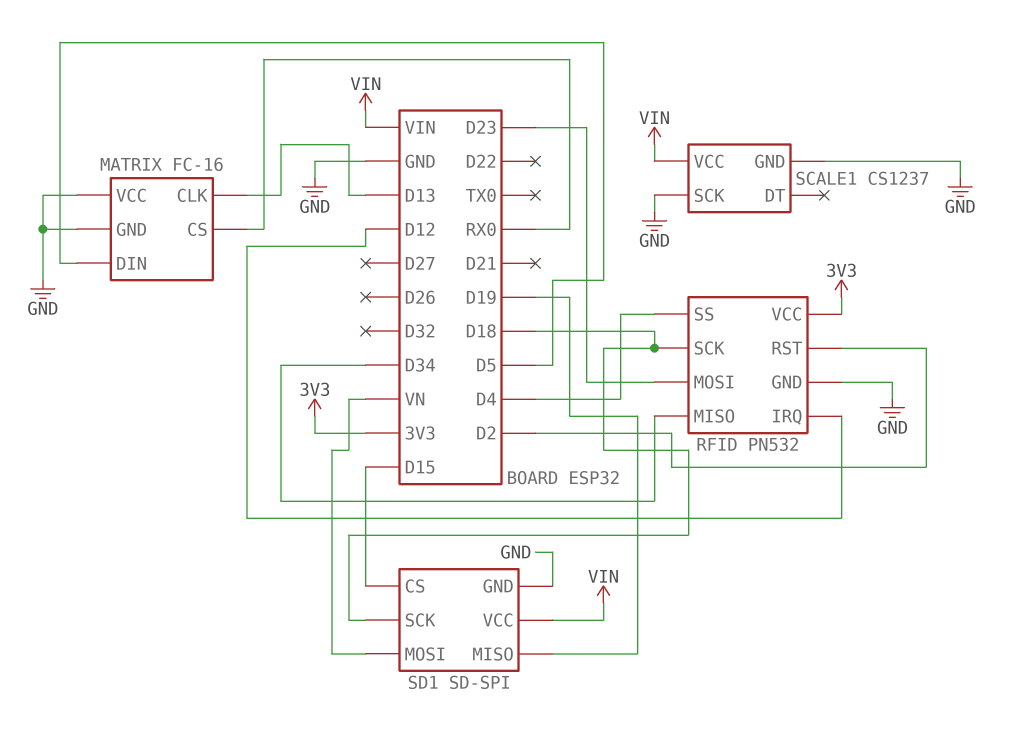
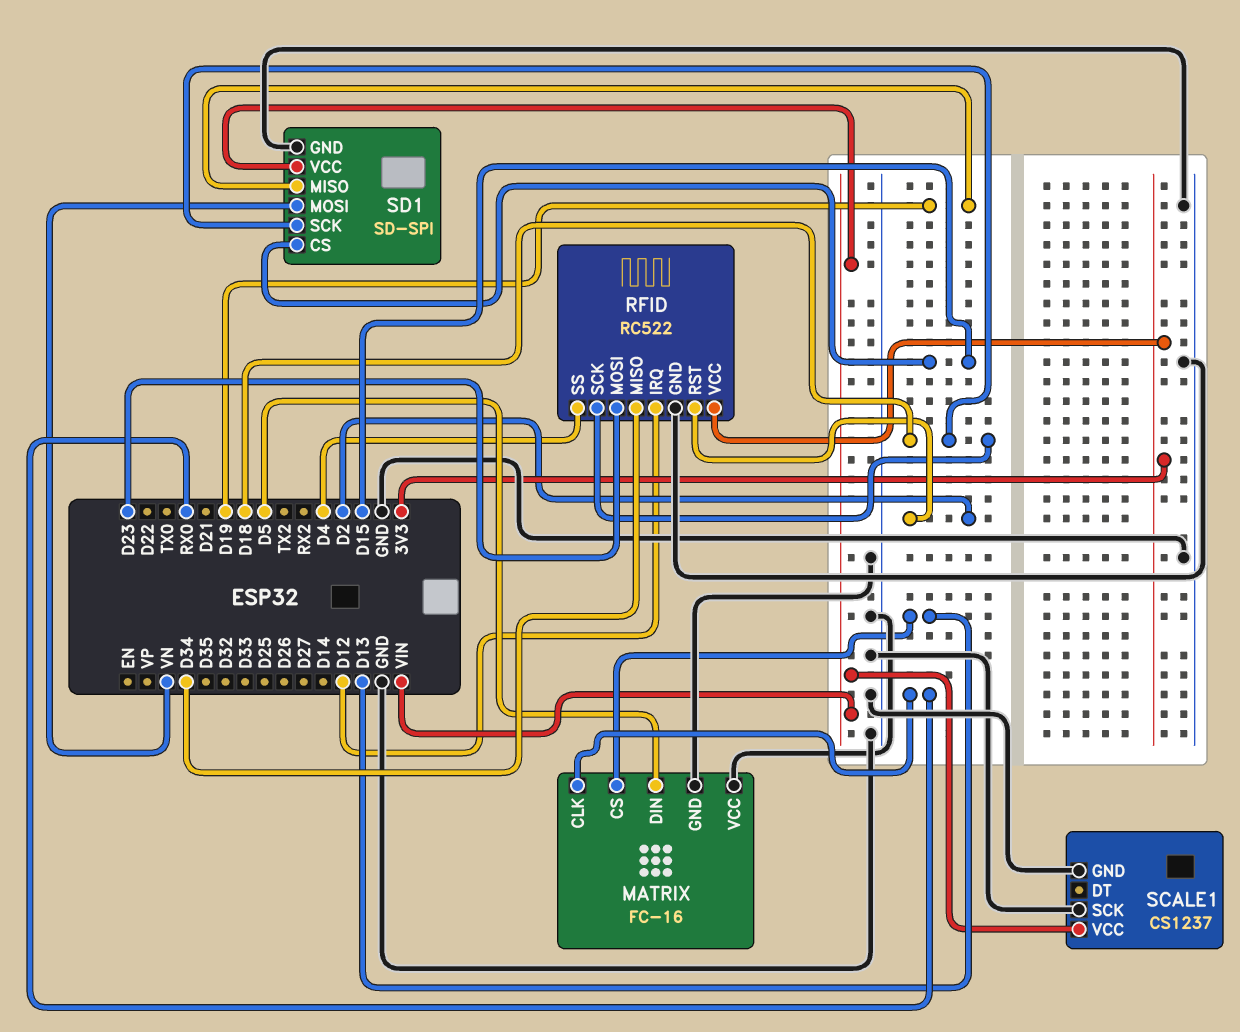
MATRIX pin CLK: D13 -> RX0
MATRIX pin CS: RX0 -> D13
RFID: PN532 -> RC522

